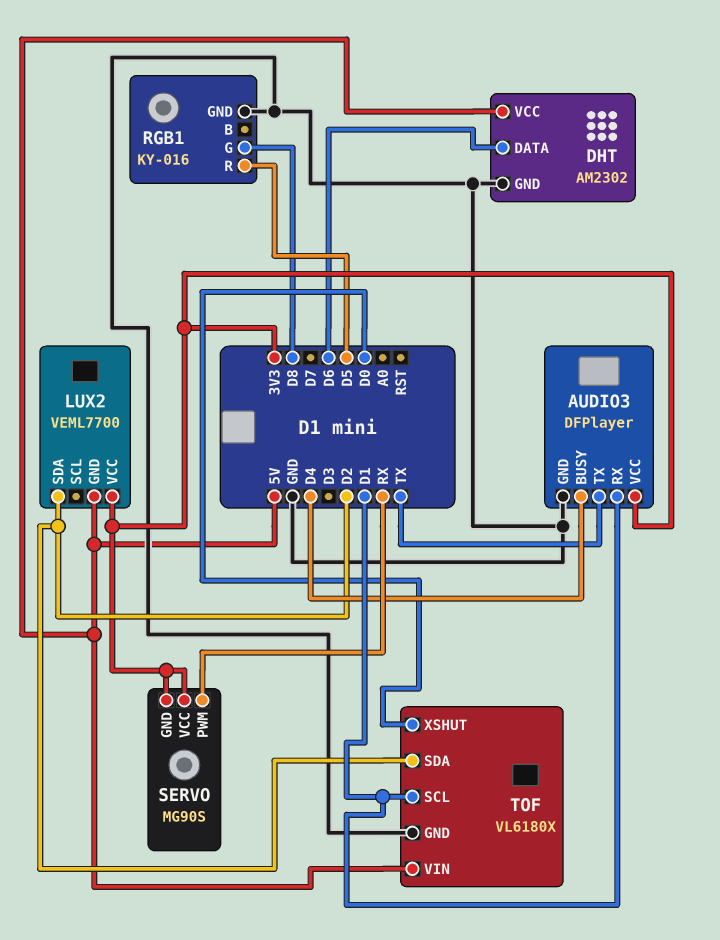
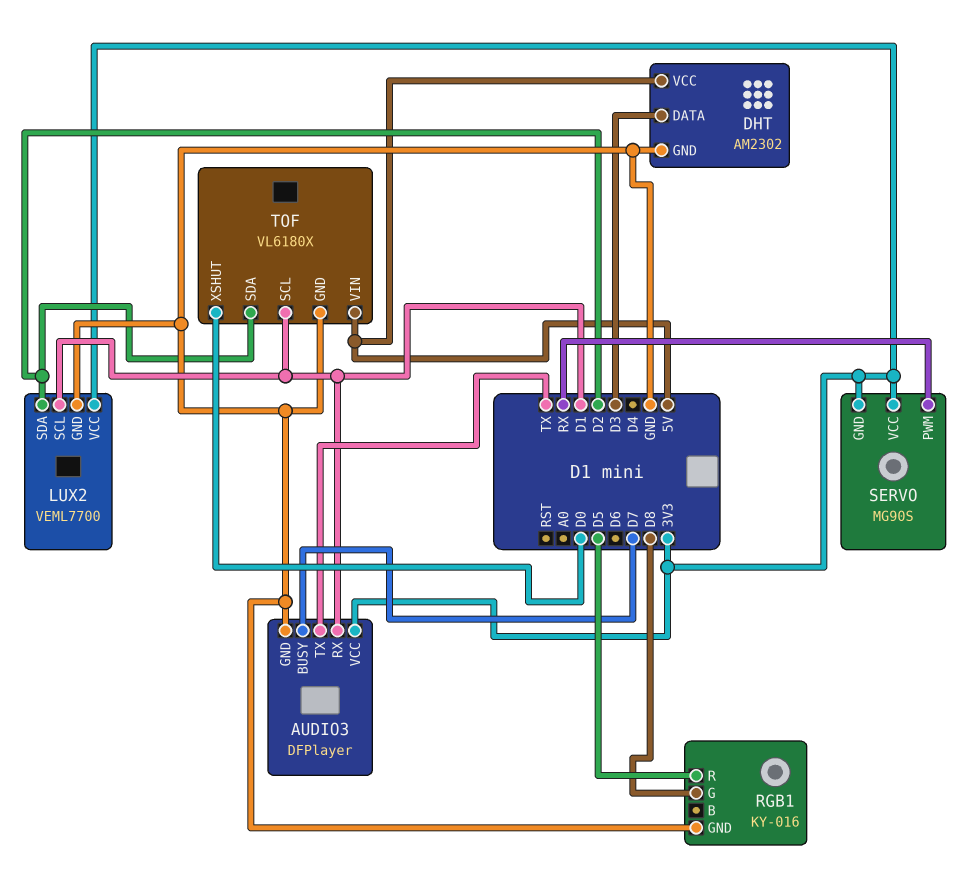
AUDIO3 pin BUSY: D4 -> D7
DHT pin DATA: D6 -> D3
LUX2 pin GND: 5V -> GND
LUX2 pin SCL: none -> D1

